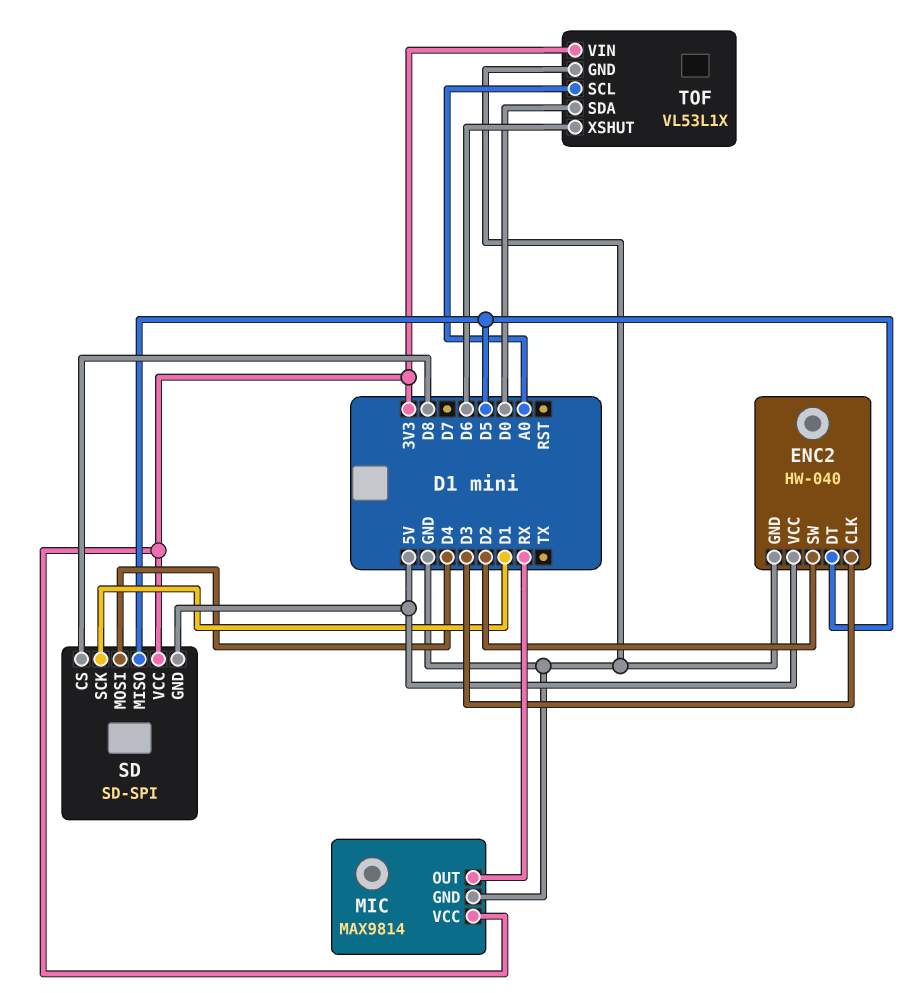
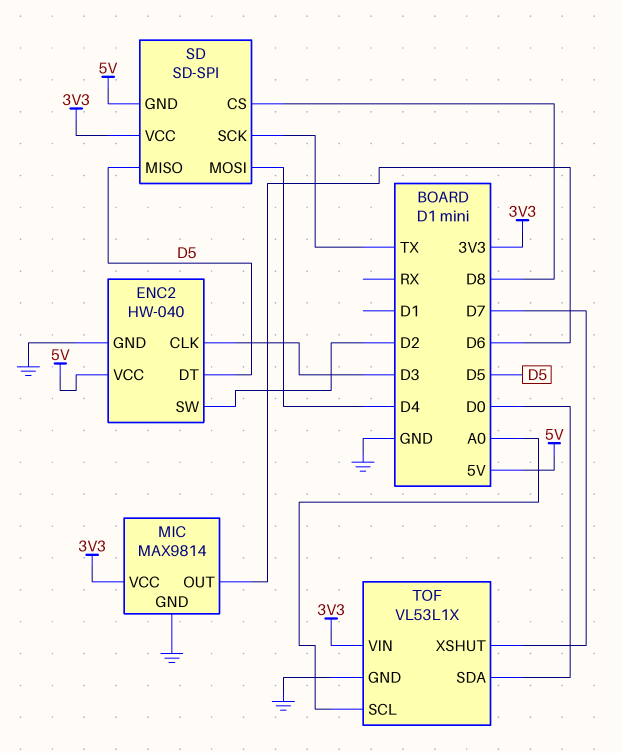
MIC pin OUT: RX -> D6
SD pin SCK: D1 -> TX
TOF pin XSHUT: D6 -> D7

